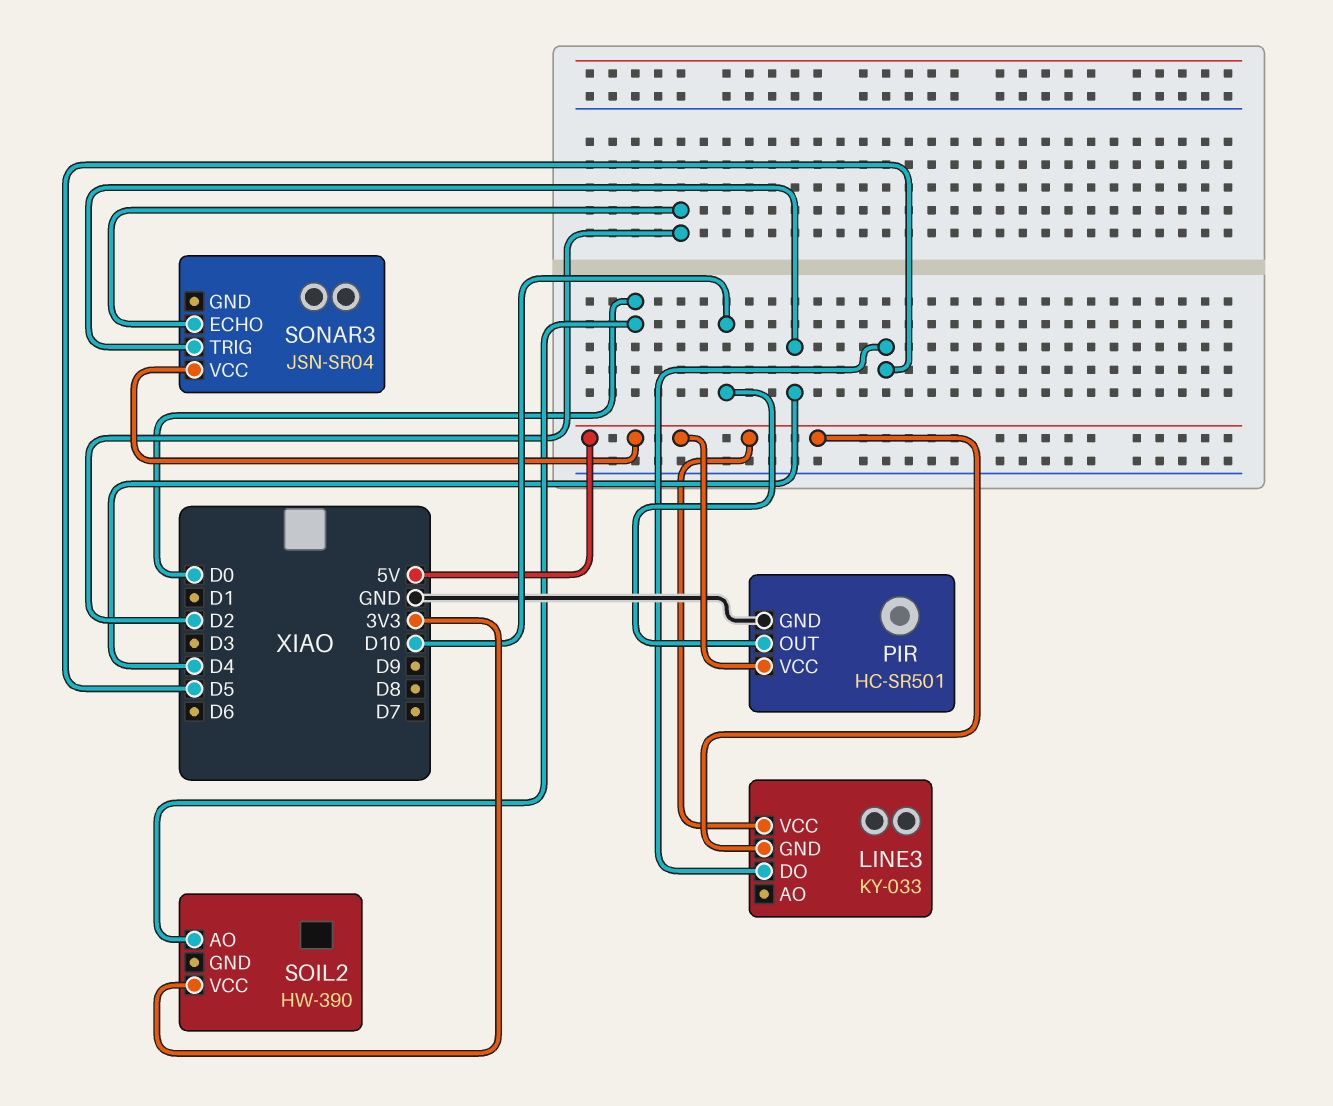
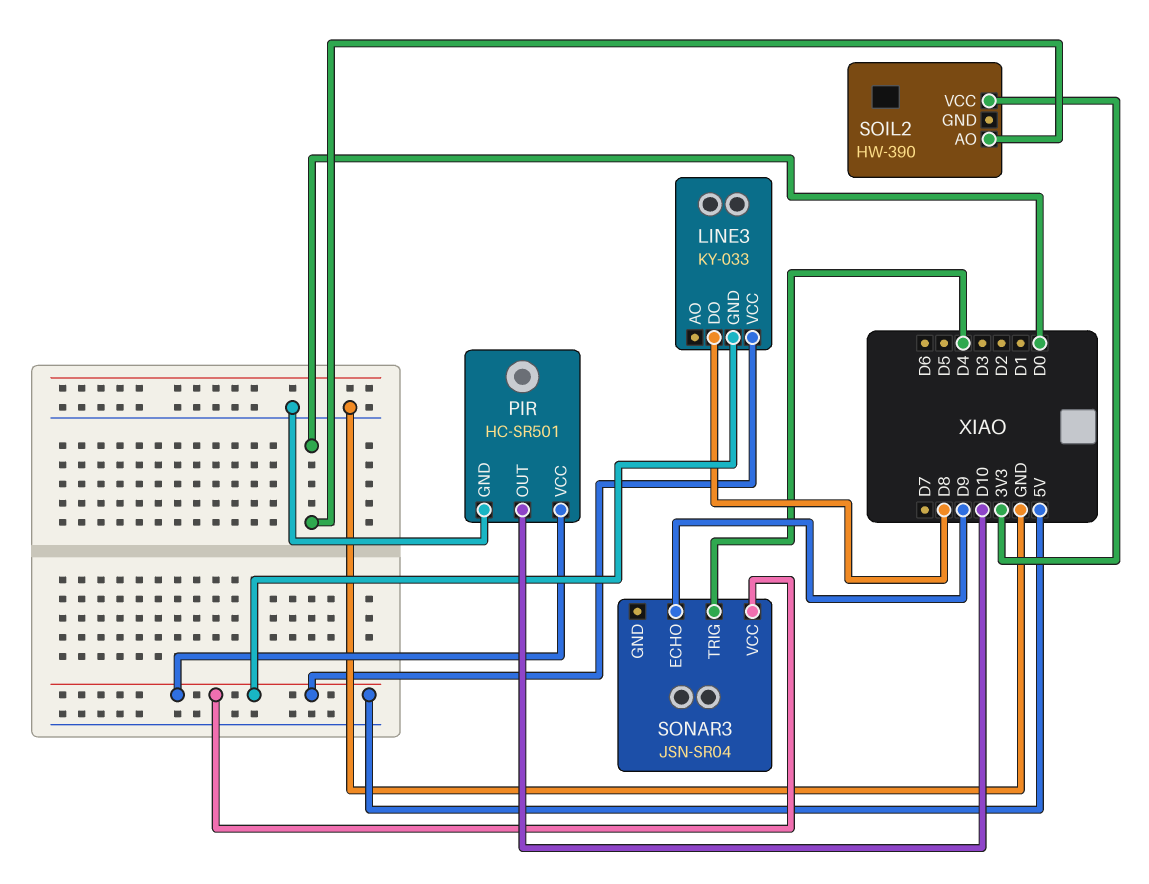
LINE3 pin DO: D5 -> D8
SONAR3 pin ECHO: D2 -> D9

